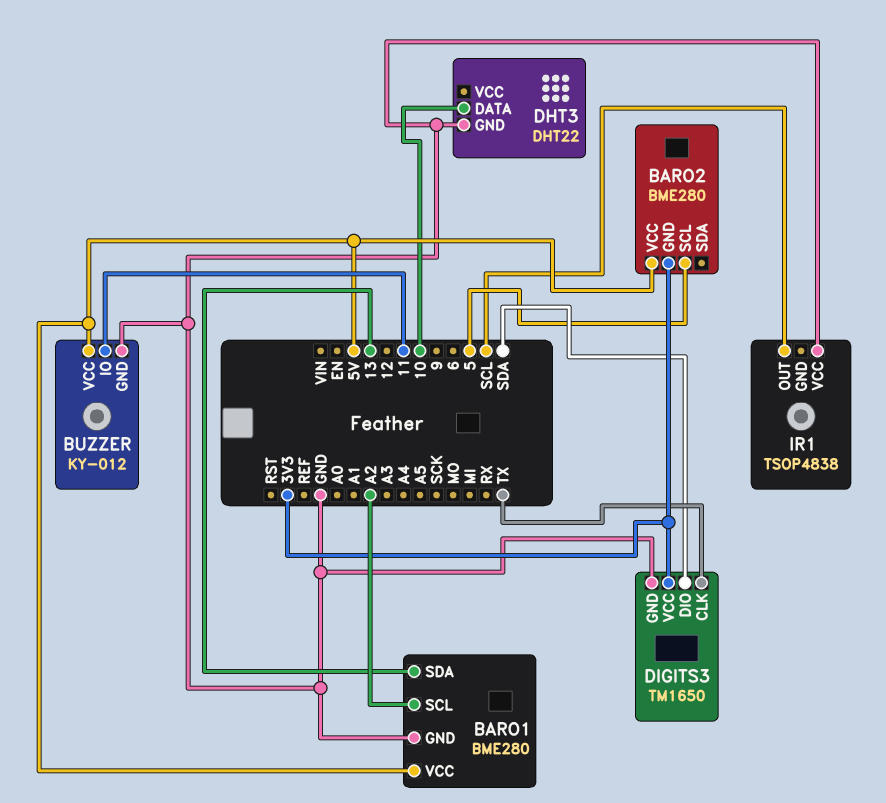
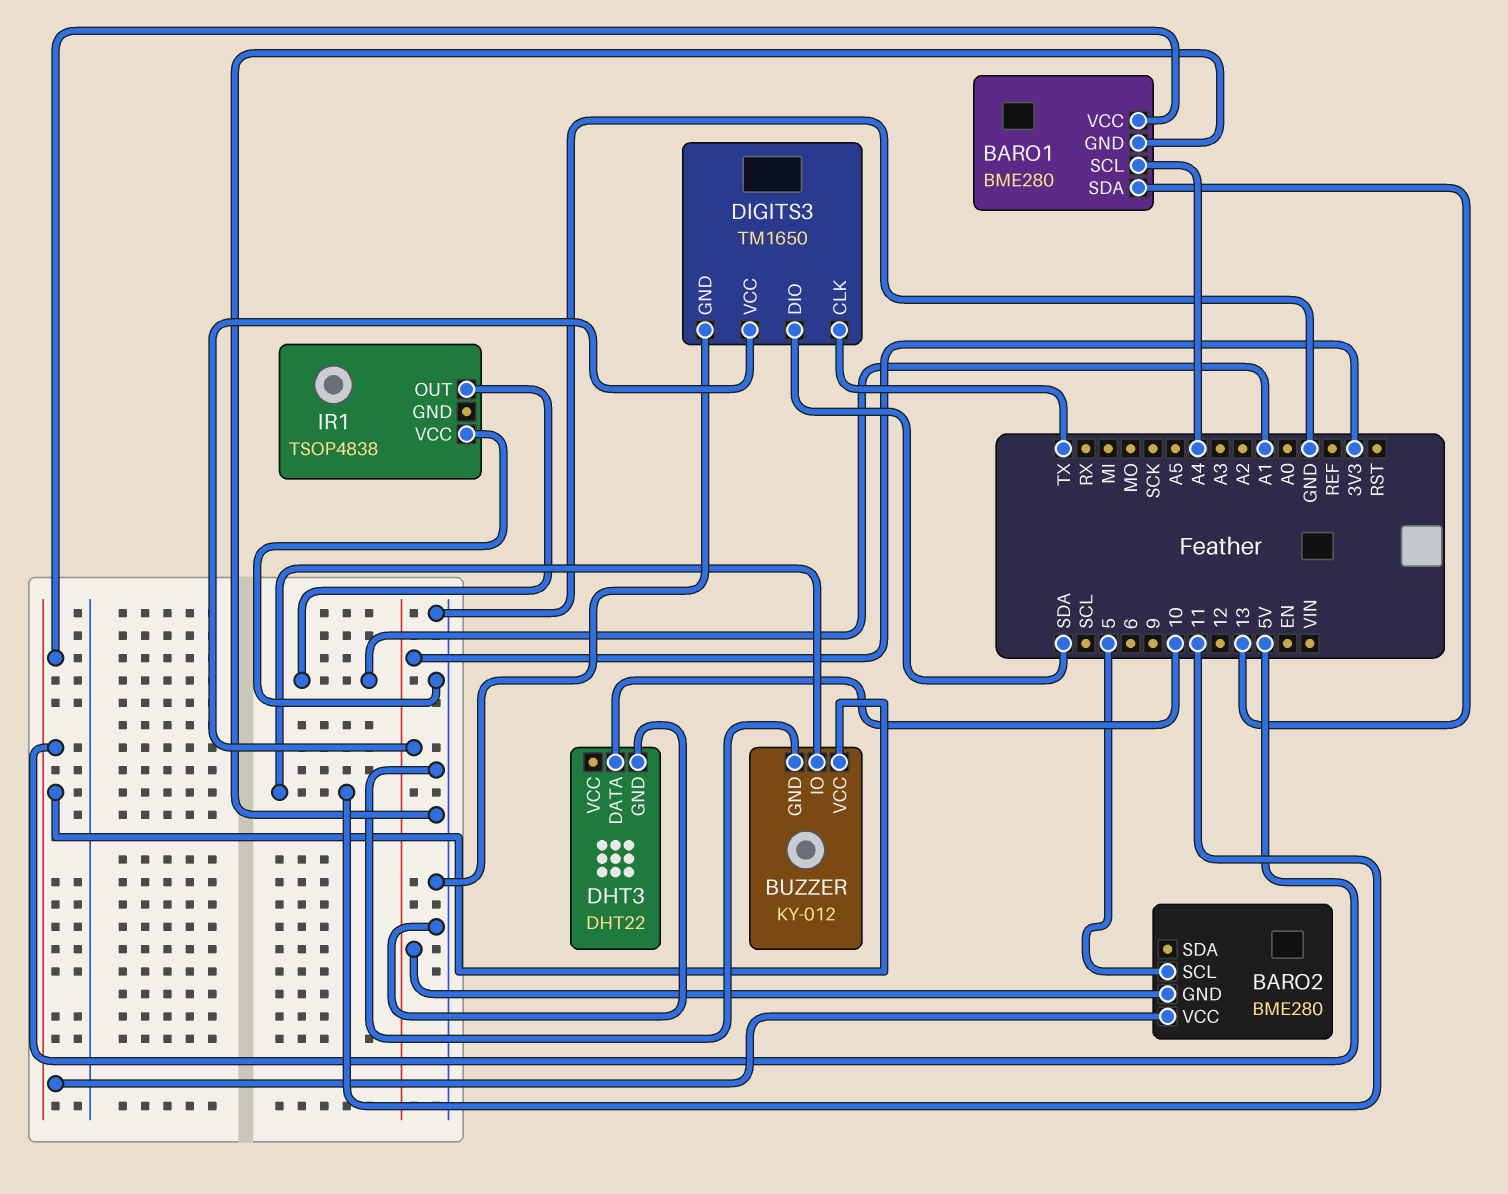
BARO1 pin SCL: A2 -> A4
IR1 pin OUT: SCL -> A1

